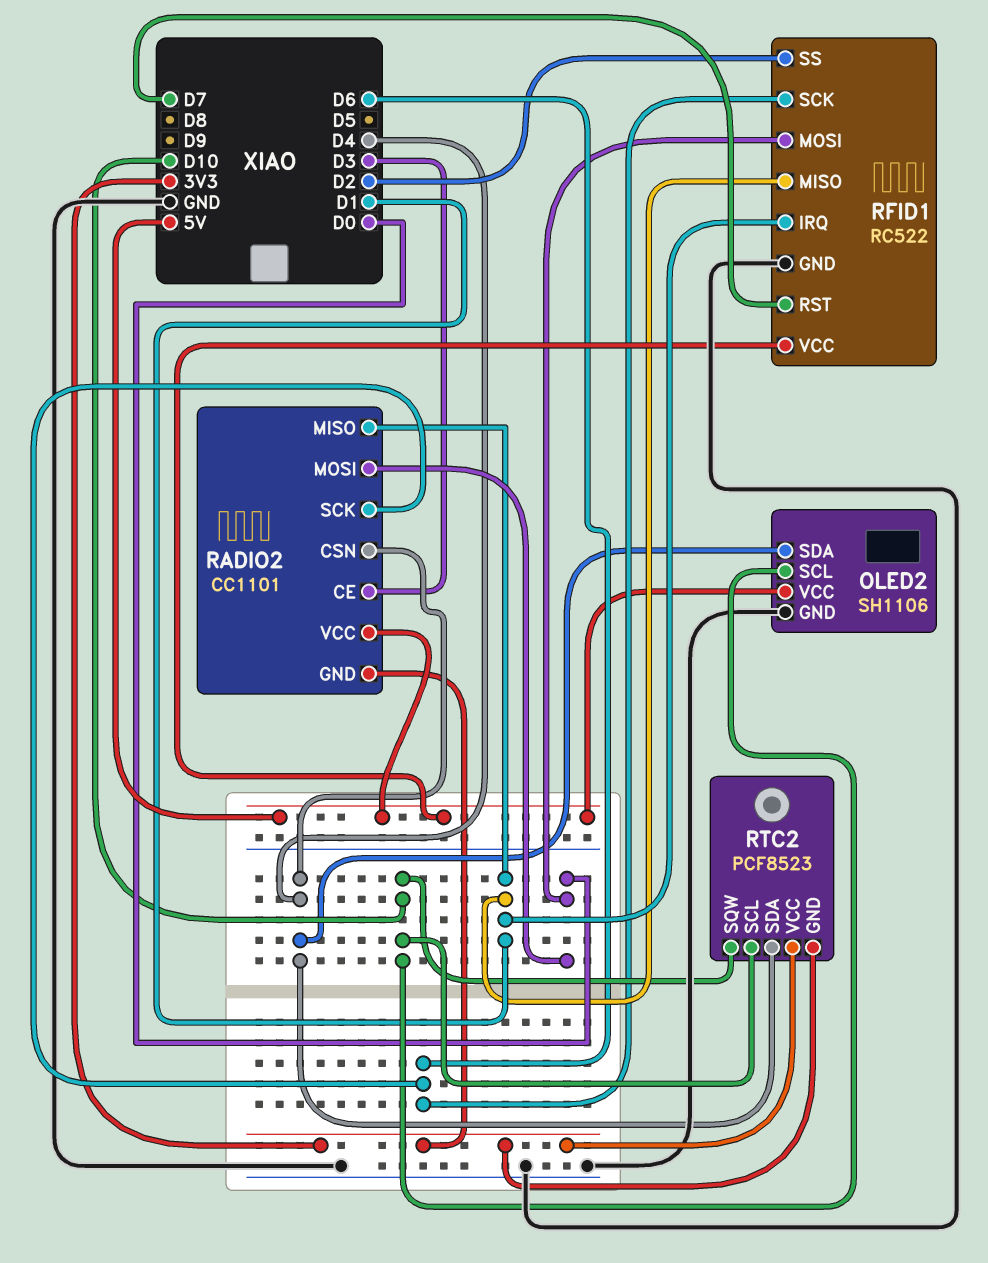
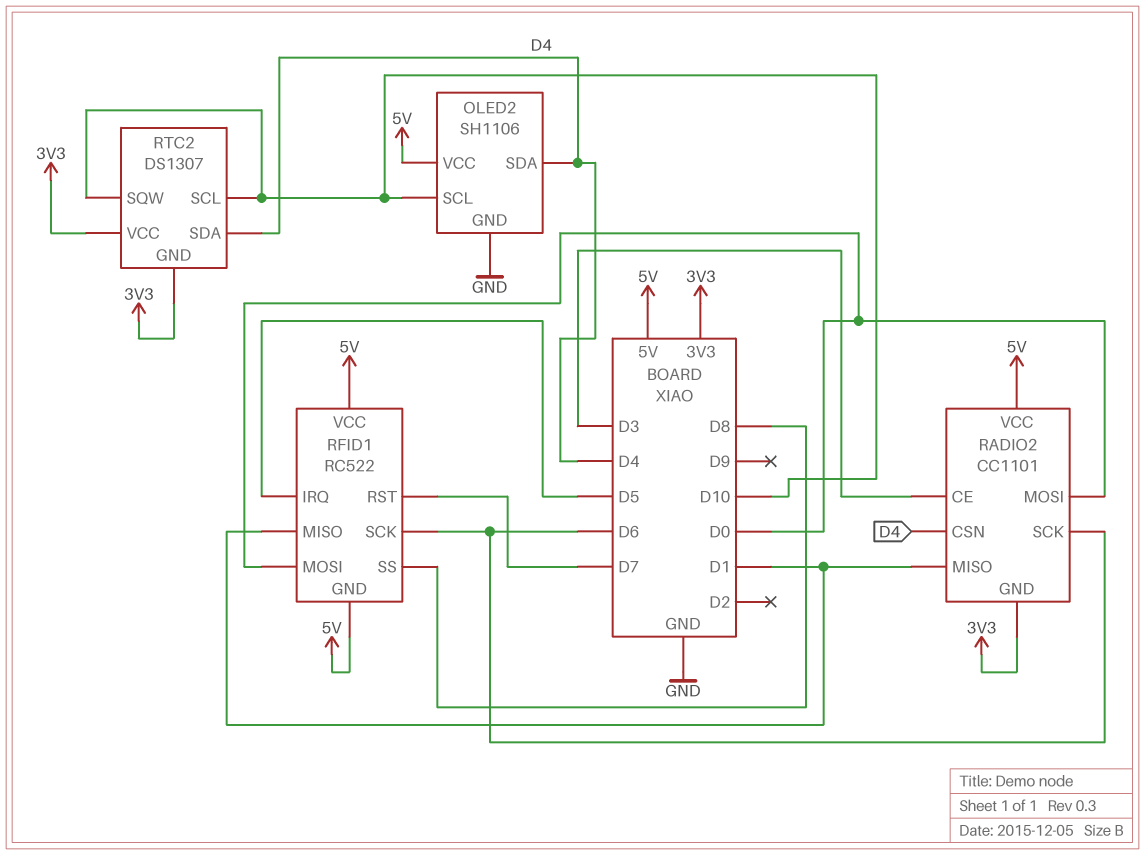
RFID1 pin GND: GND -> 5V
RFID1 pin IRQ: D1 -> D5
RFID1 pin SS: D2 -> D8
RTC2: PCF8523 -> DS1307

